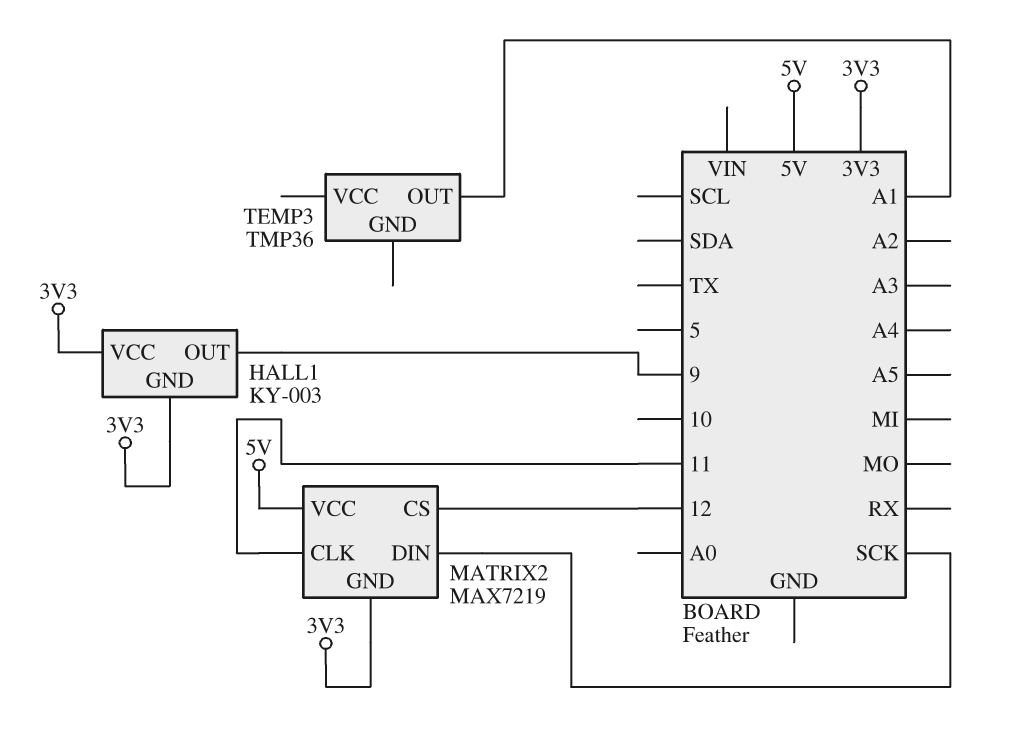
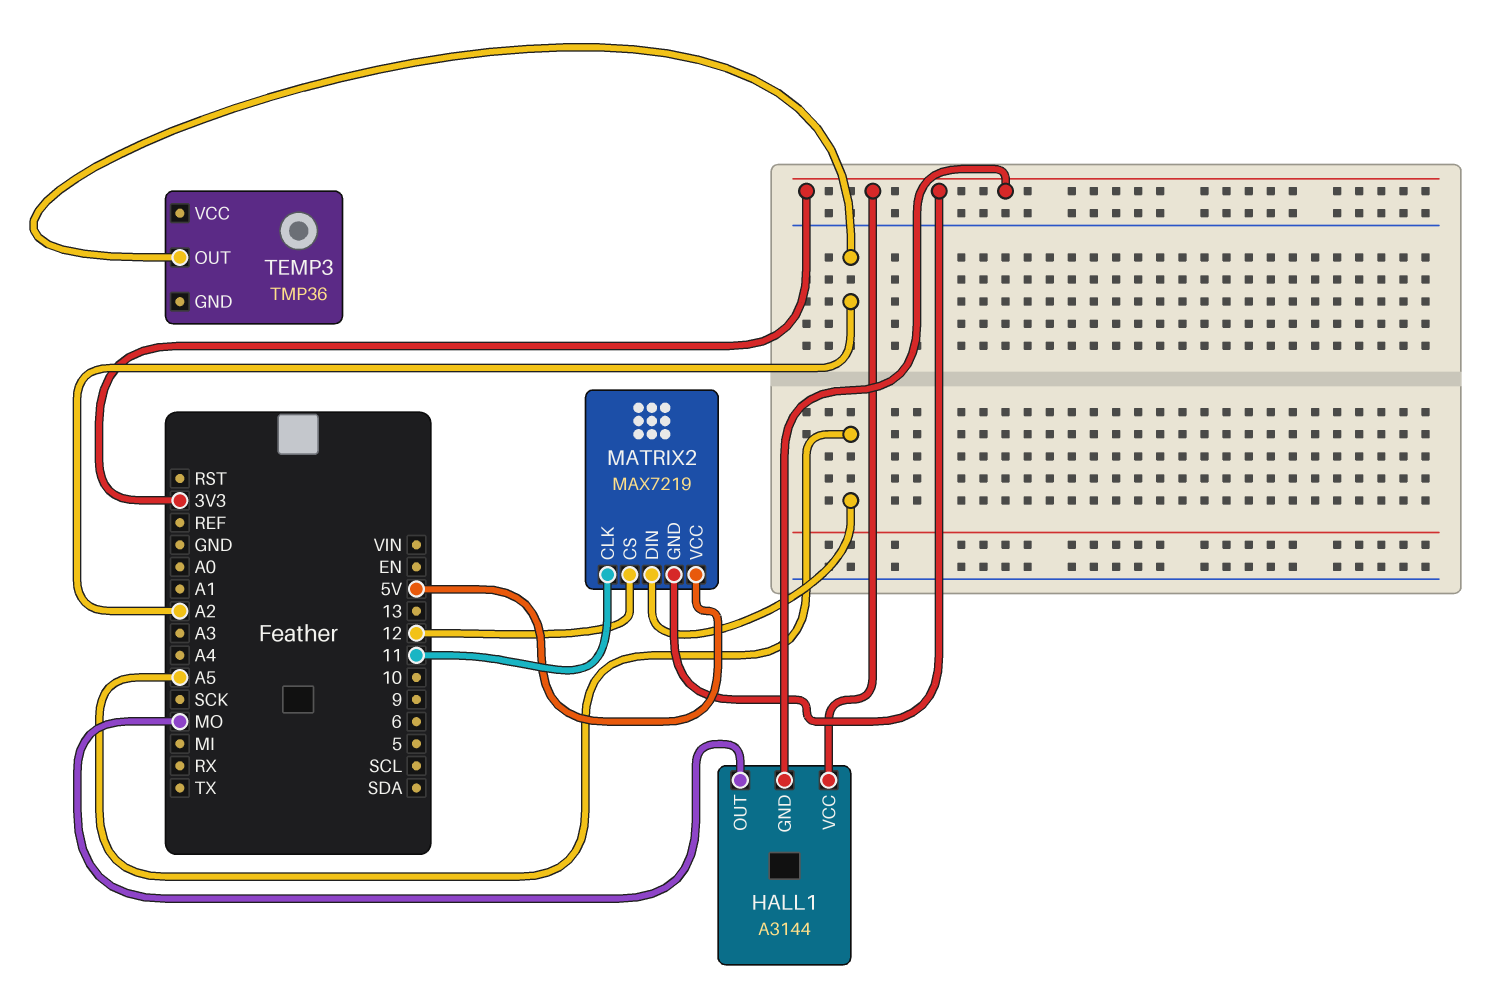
HALL1: KY-003 -> A3144
HALL1 pin OUT: 9 -> MO
MATRIX2 pin DIN: SCK -> A5
TEMP3 pin OUT: A1 -> A2

